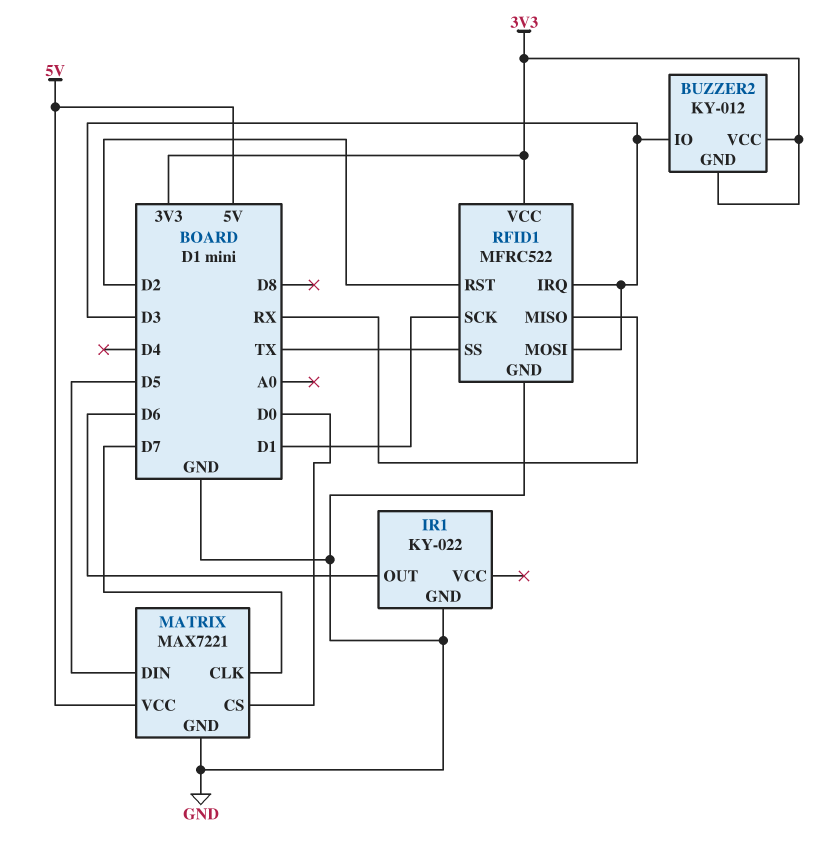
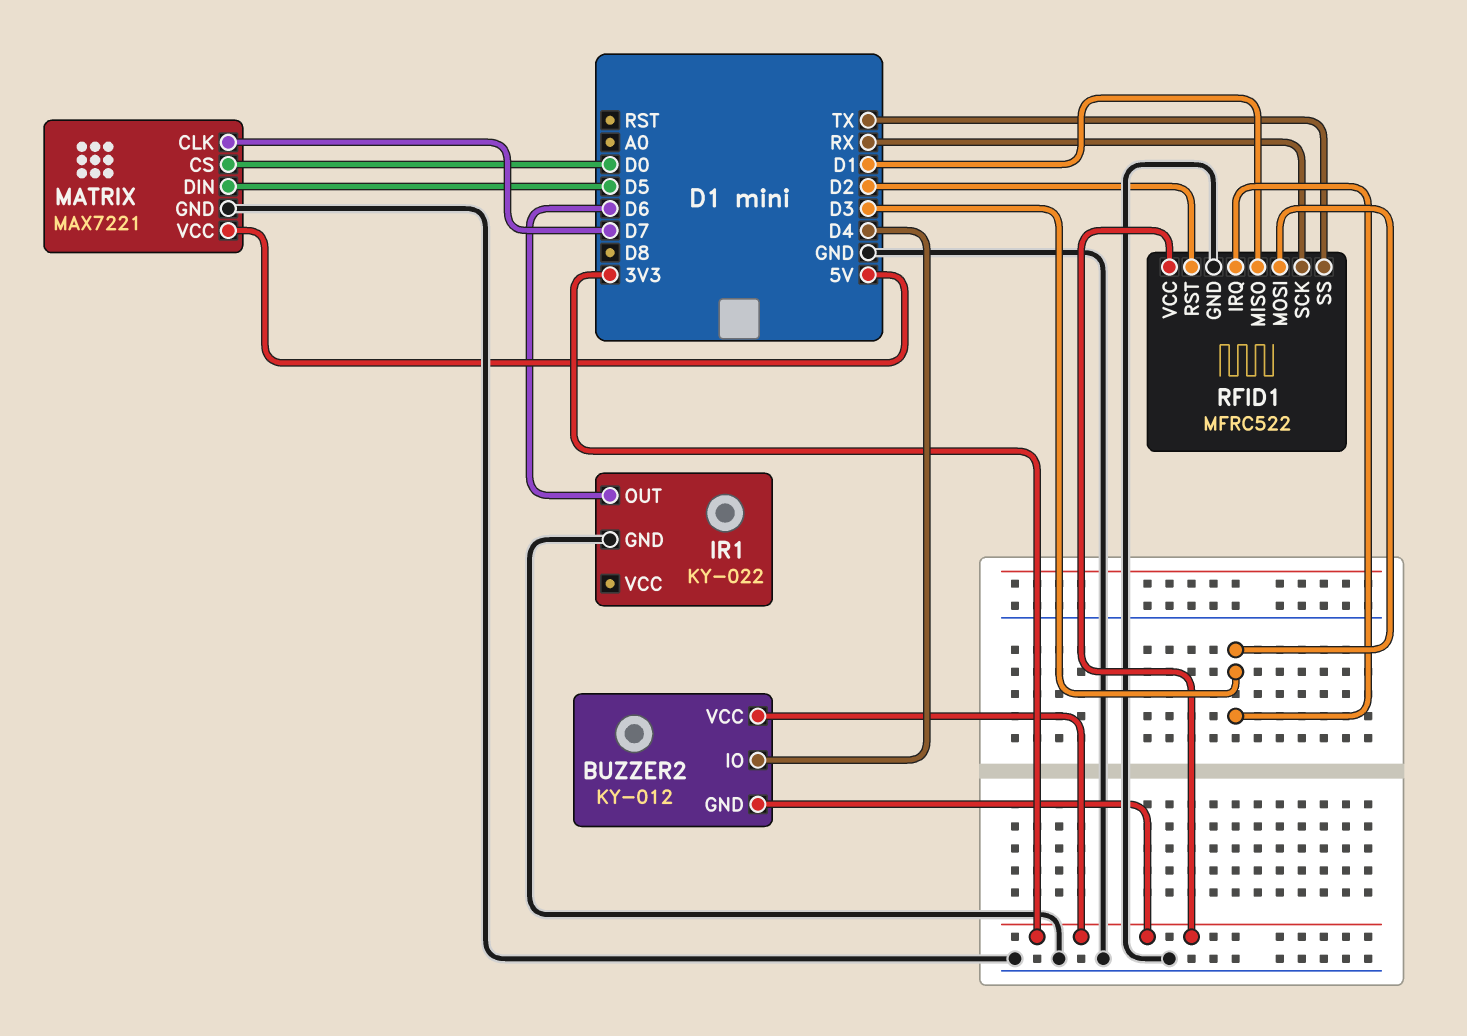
BUZZER2 pin IO: D3 -> D4
RFID1 pin MISO: RX -> D1
RFID1 pin SCK: D1 -> RX

